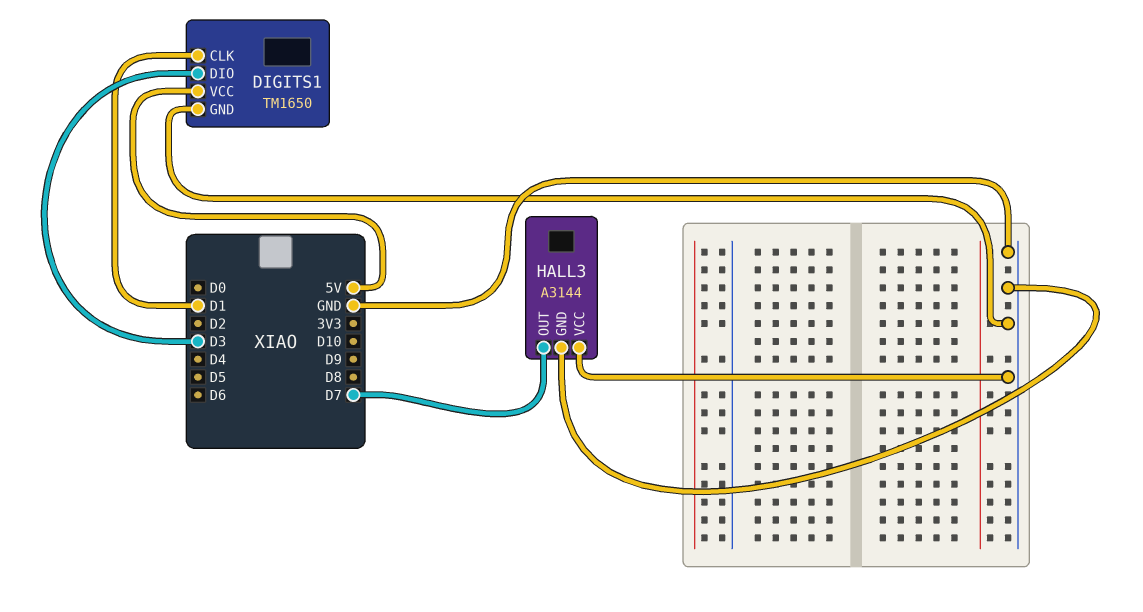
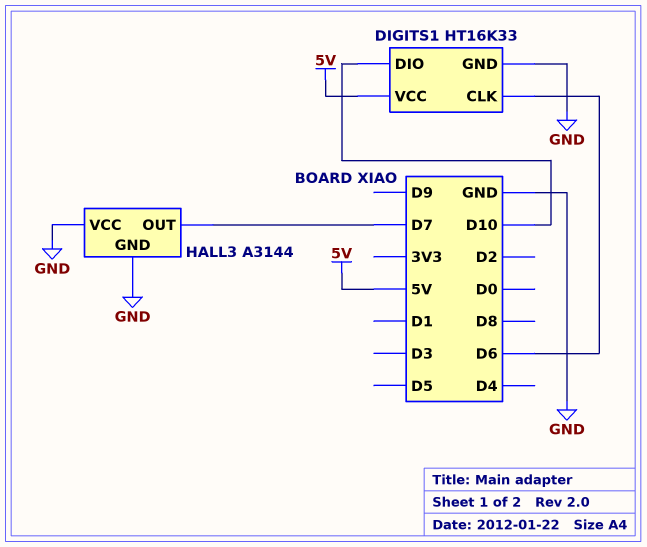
DIGITS1: TM1650 -> HT16K33
DIGITS1 pin CLK: D1 -> D6
DIGITS1 pin DIO: D3 -> D10

